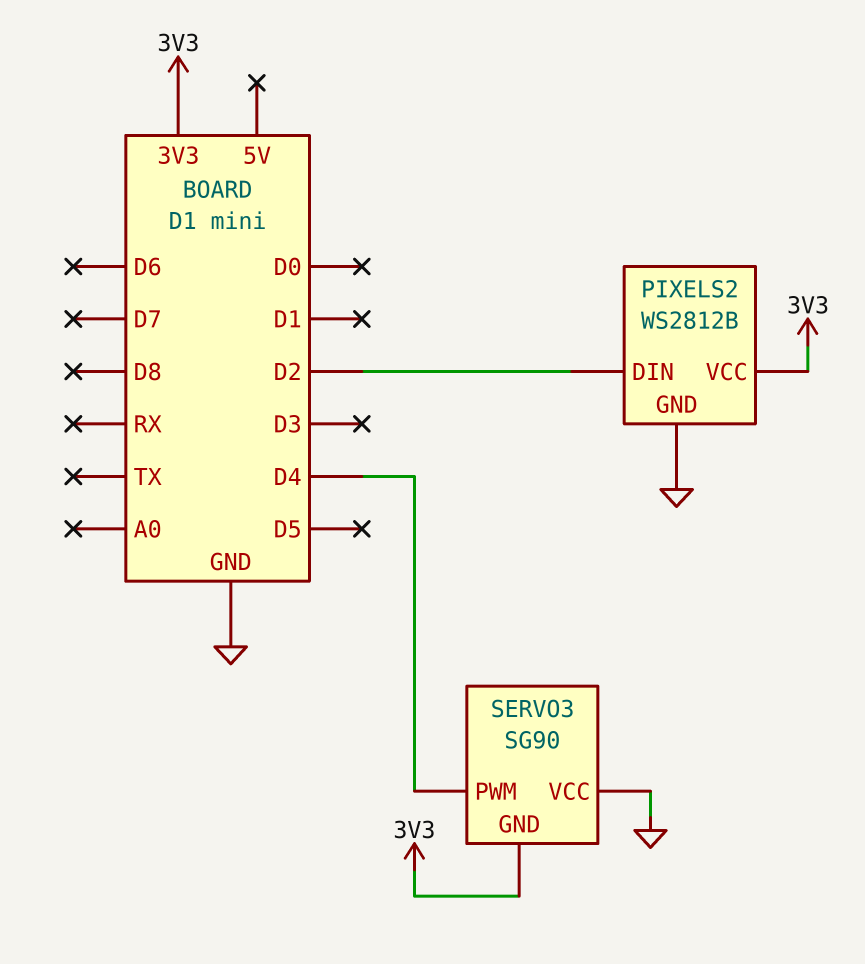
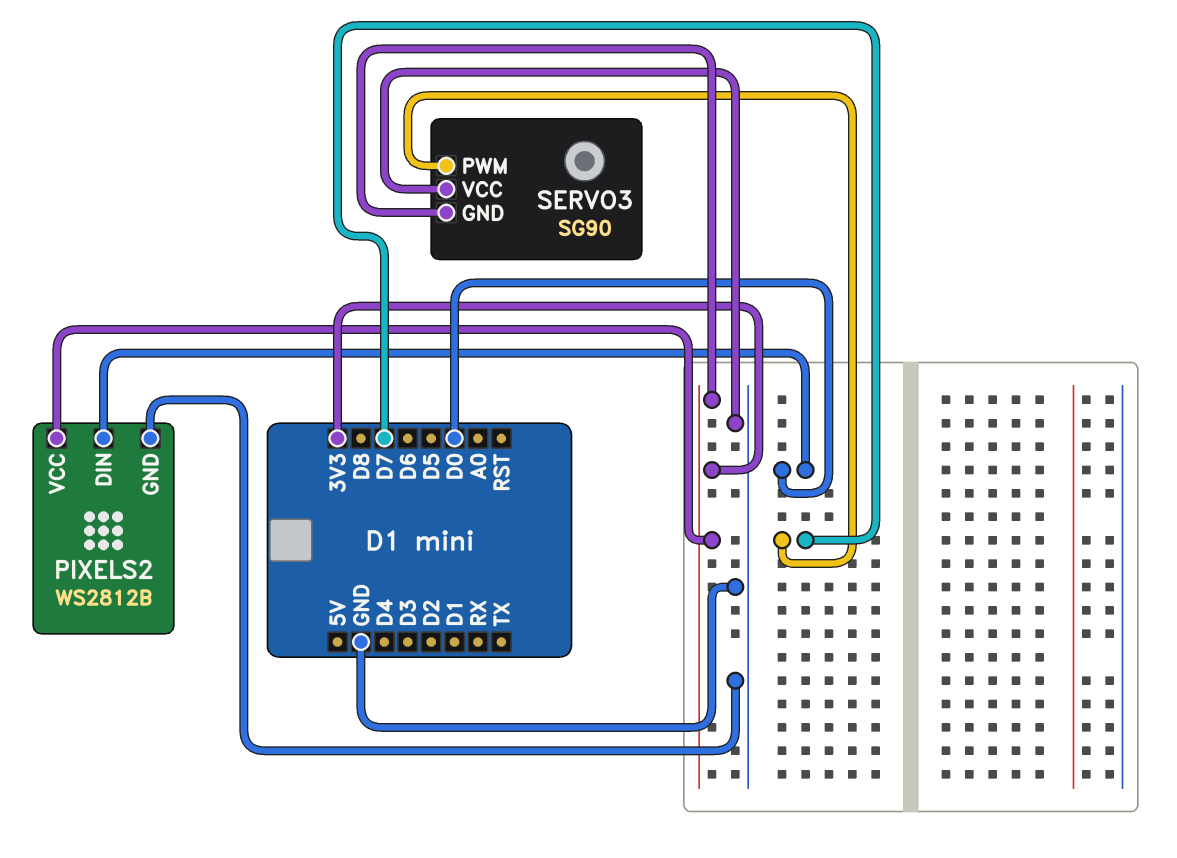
PIXELS2 pin DIN: D2 -> D0
SERVO3 pin PWM: D4 -> D7

